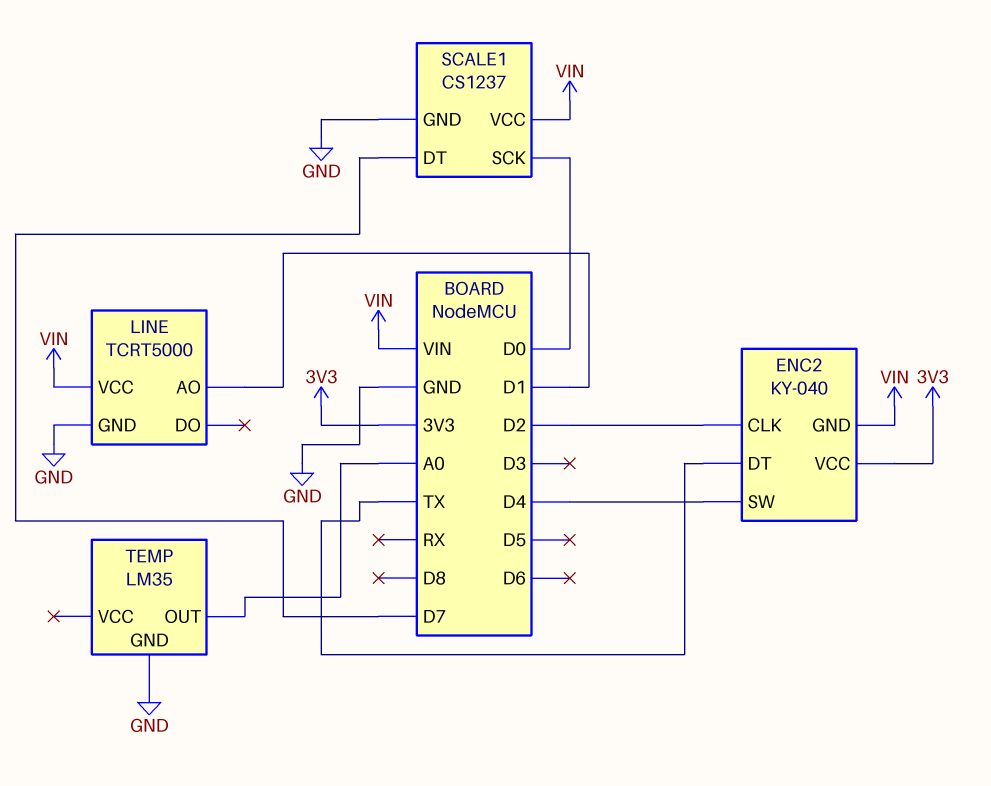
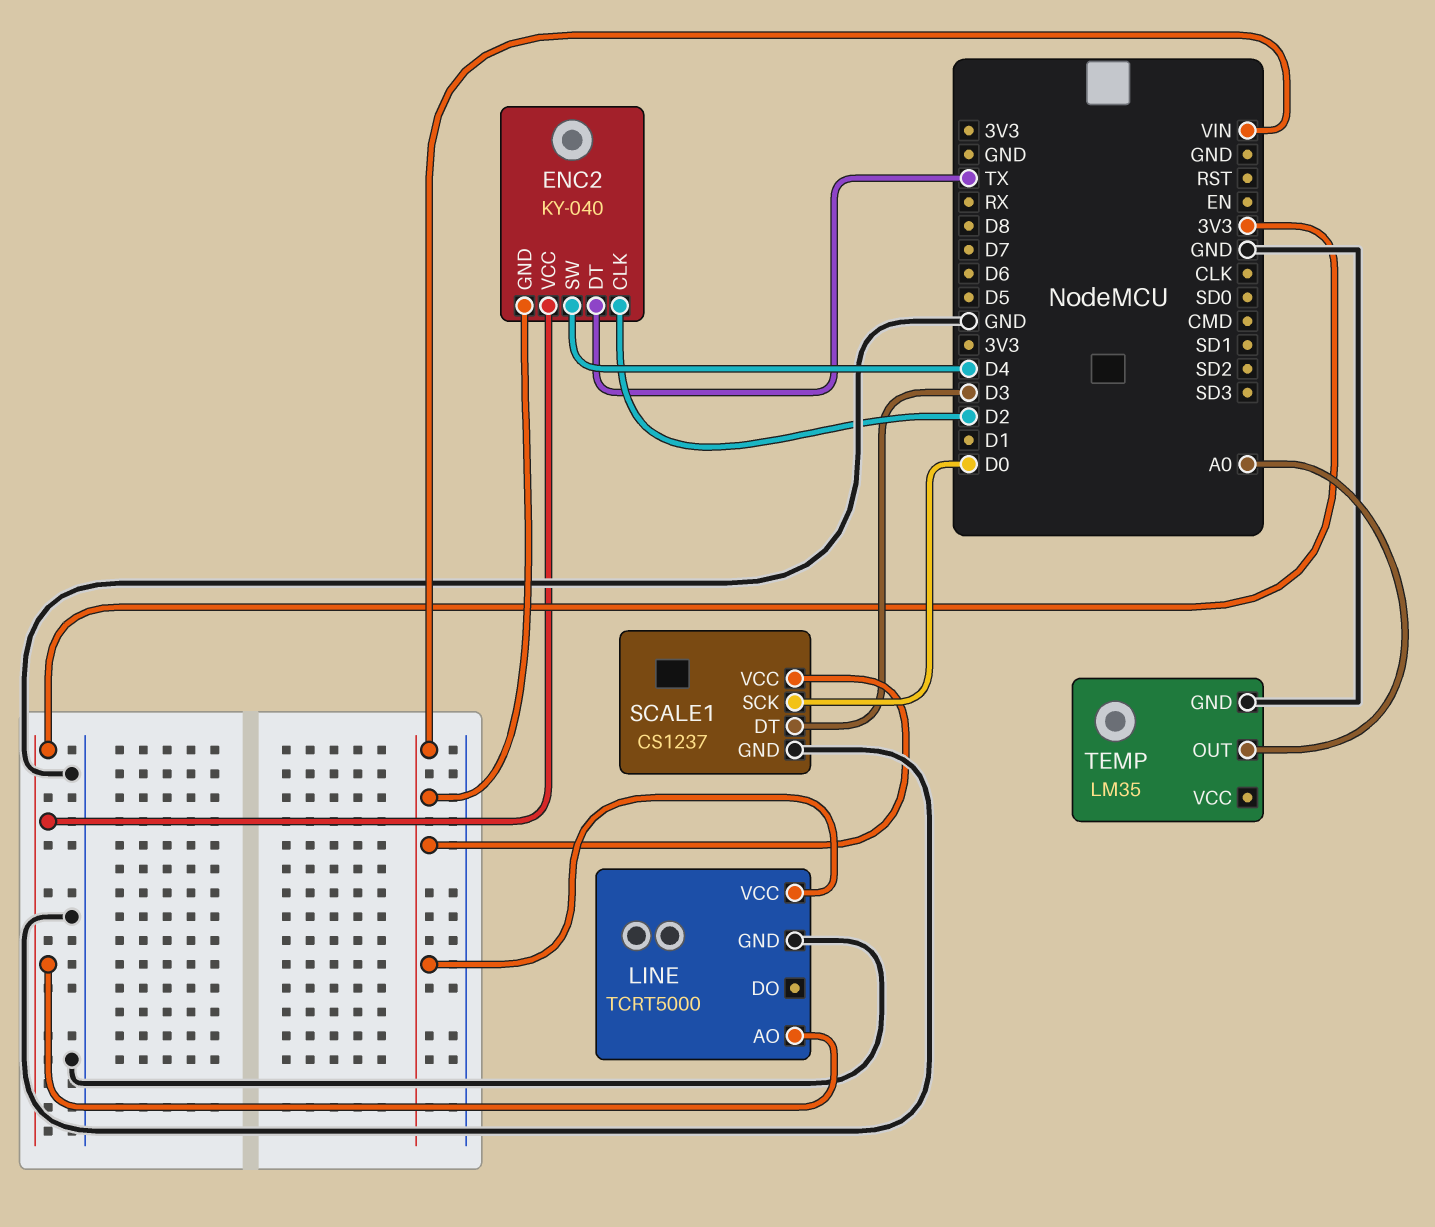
LINE pin AO: D1 -> 3V3
SCALE1 pin DT: D7 -> D3

